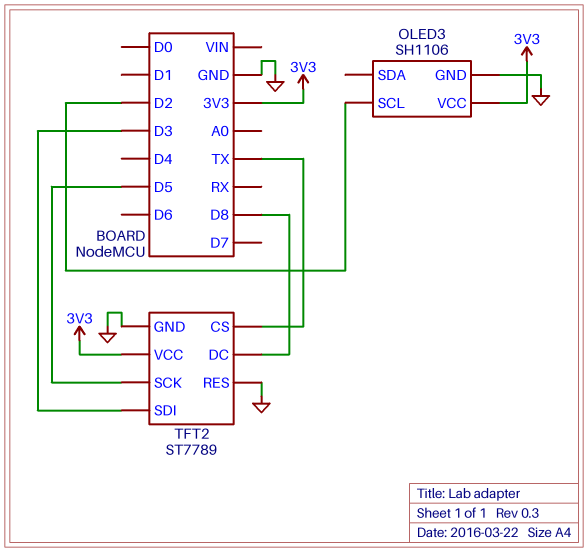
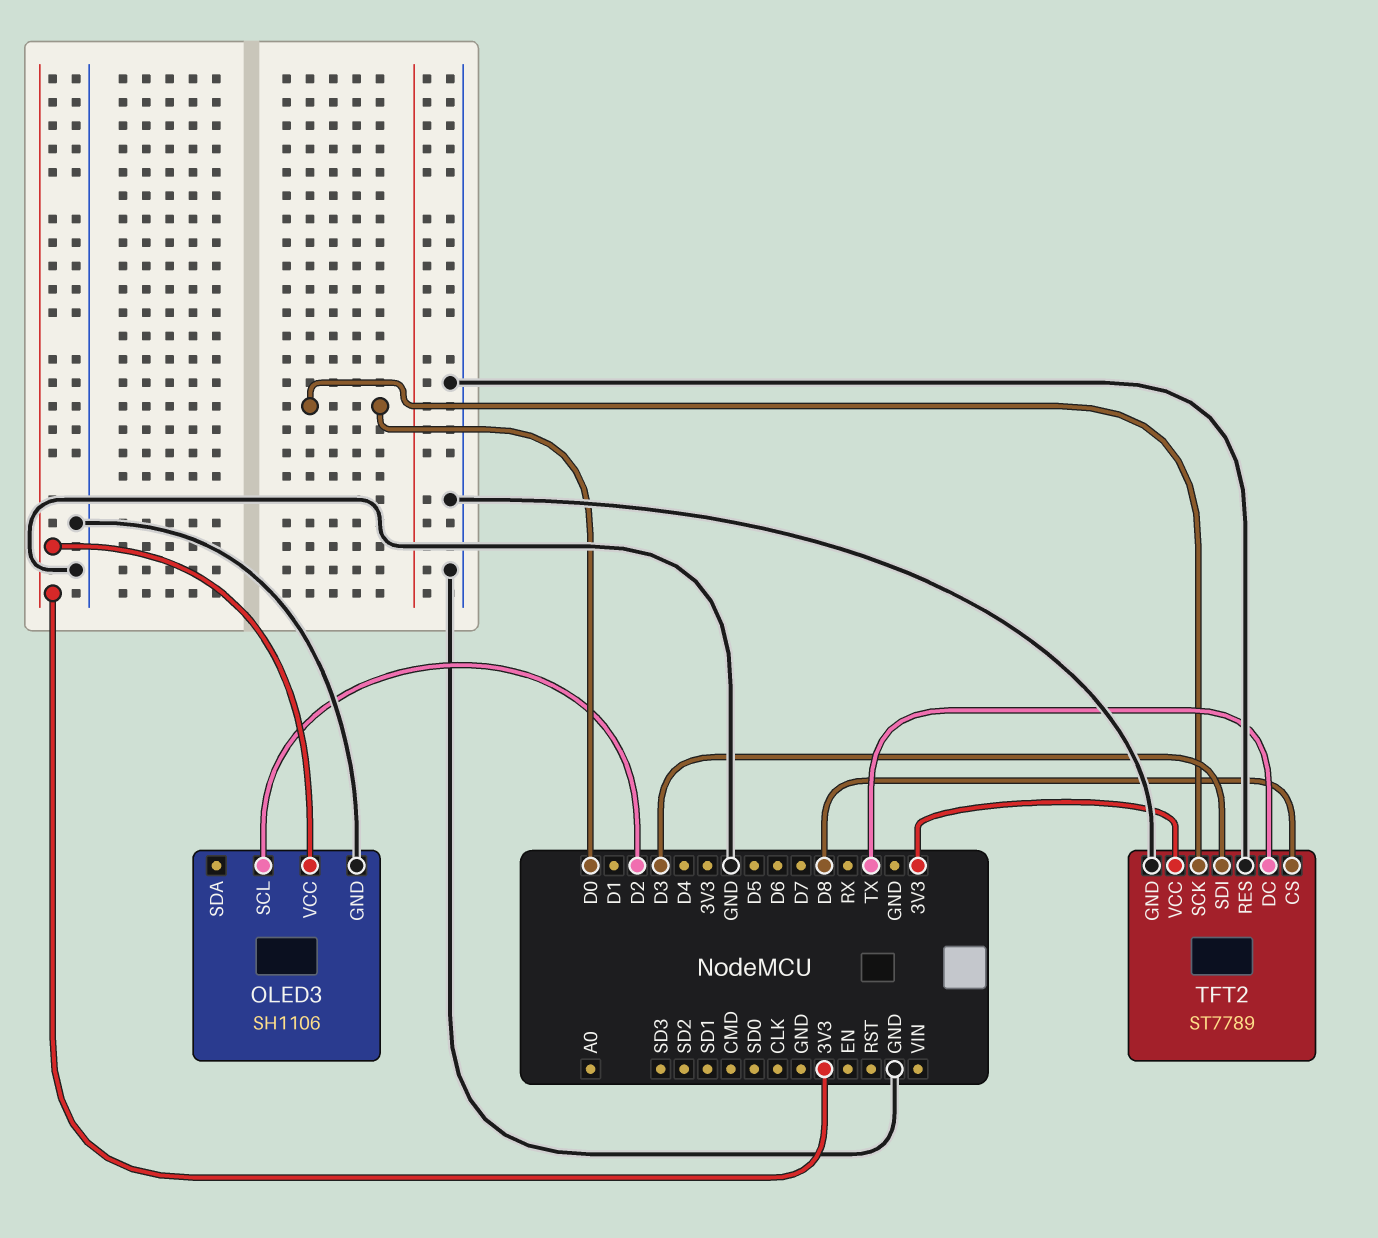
TFT2 pin CS: TX -> D8
TFT2 pin DC: D8 -> TX
TFT2 pin SCK: D5 -> D0

